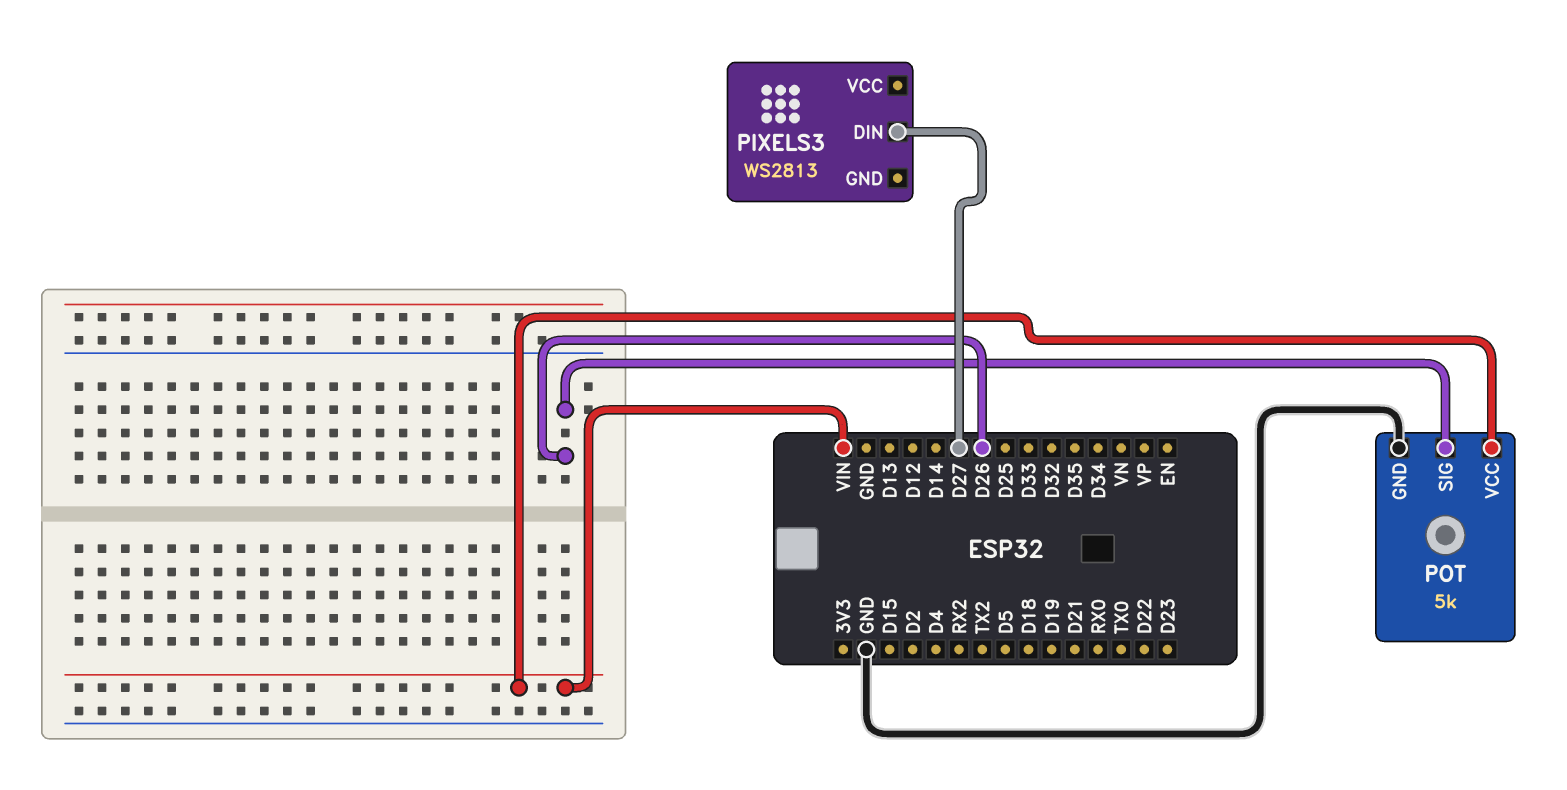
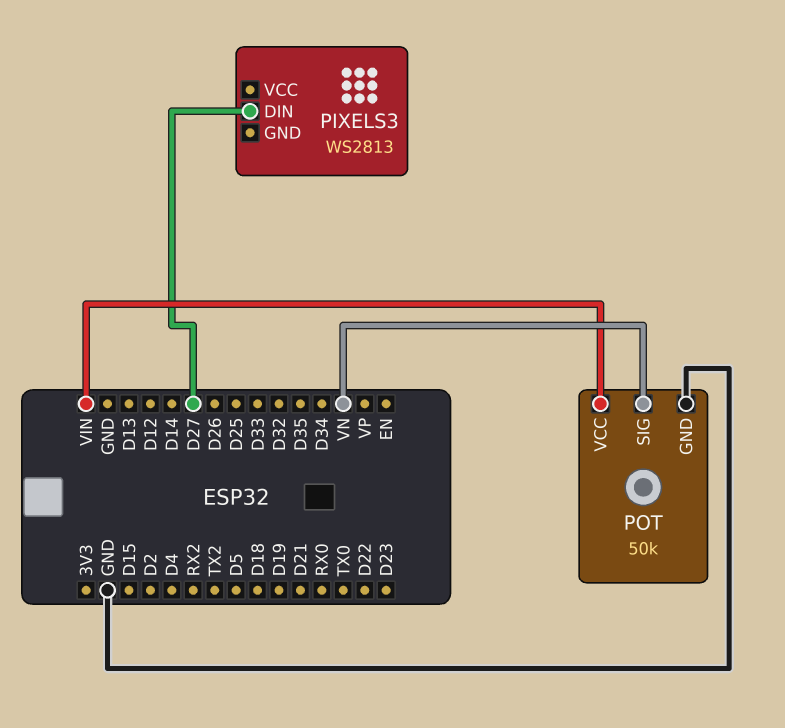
POT: 5k -> 50k
POT pin SIG: D26 -> VN

